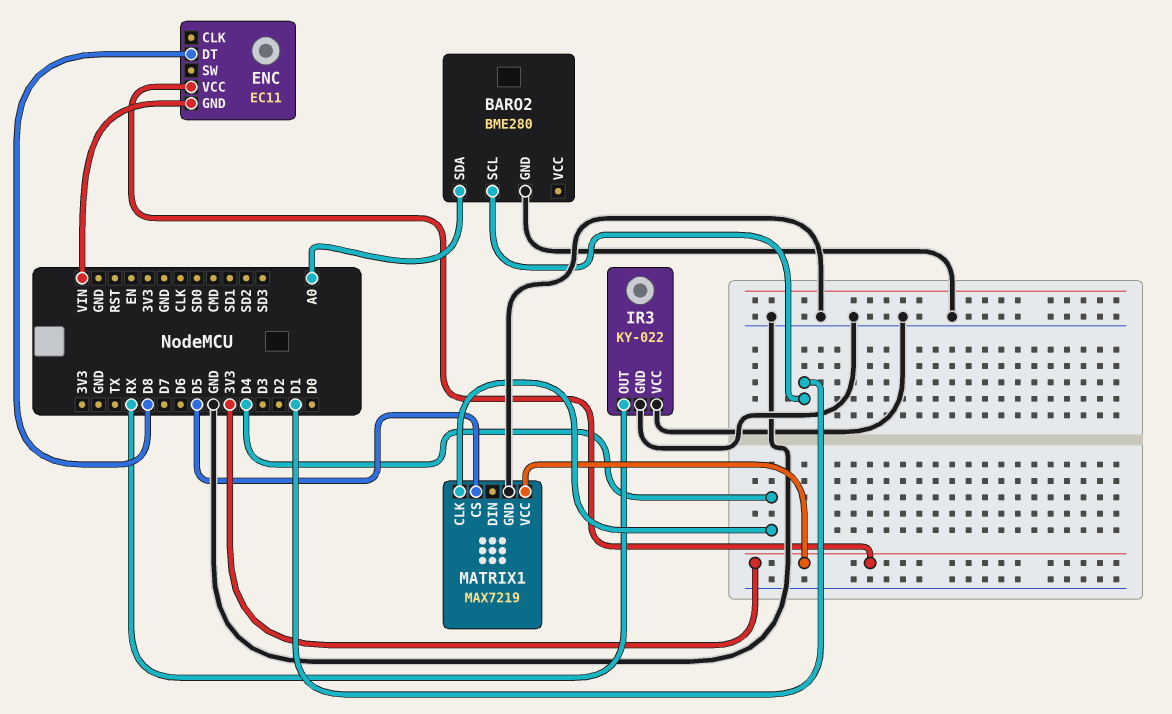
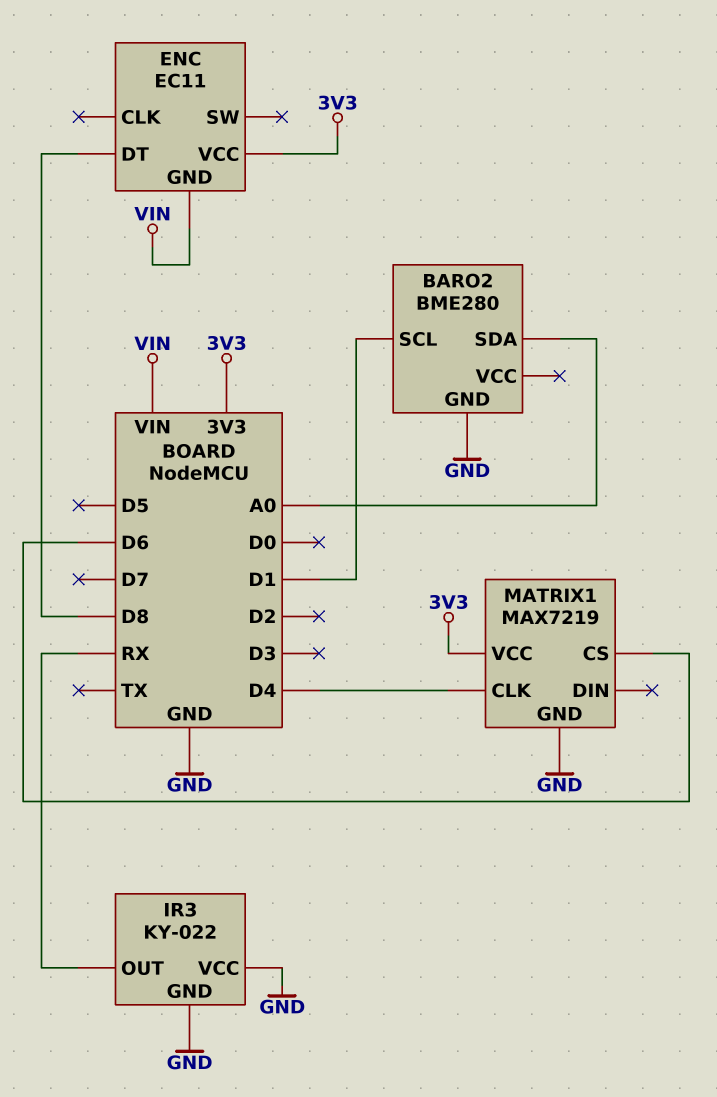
MATRIX1 pin CS: D5 -> D6

